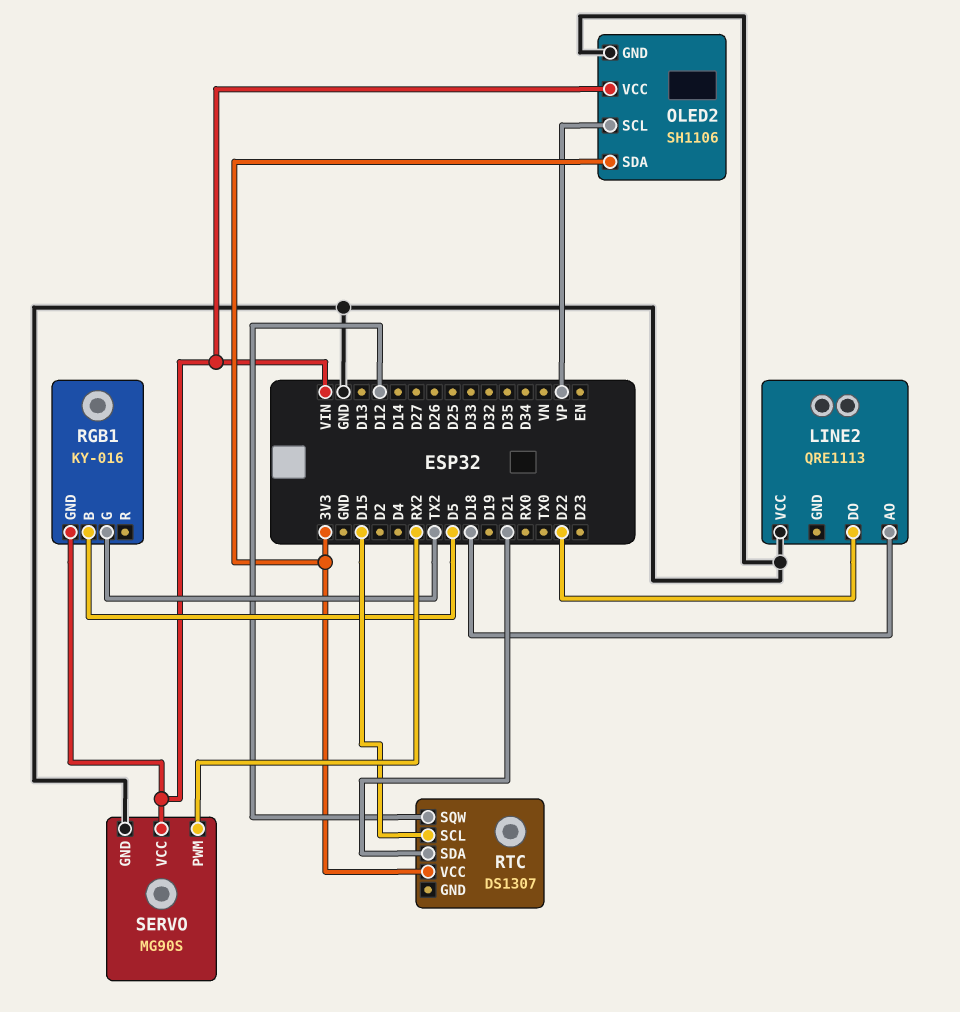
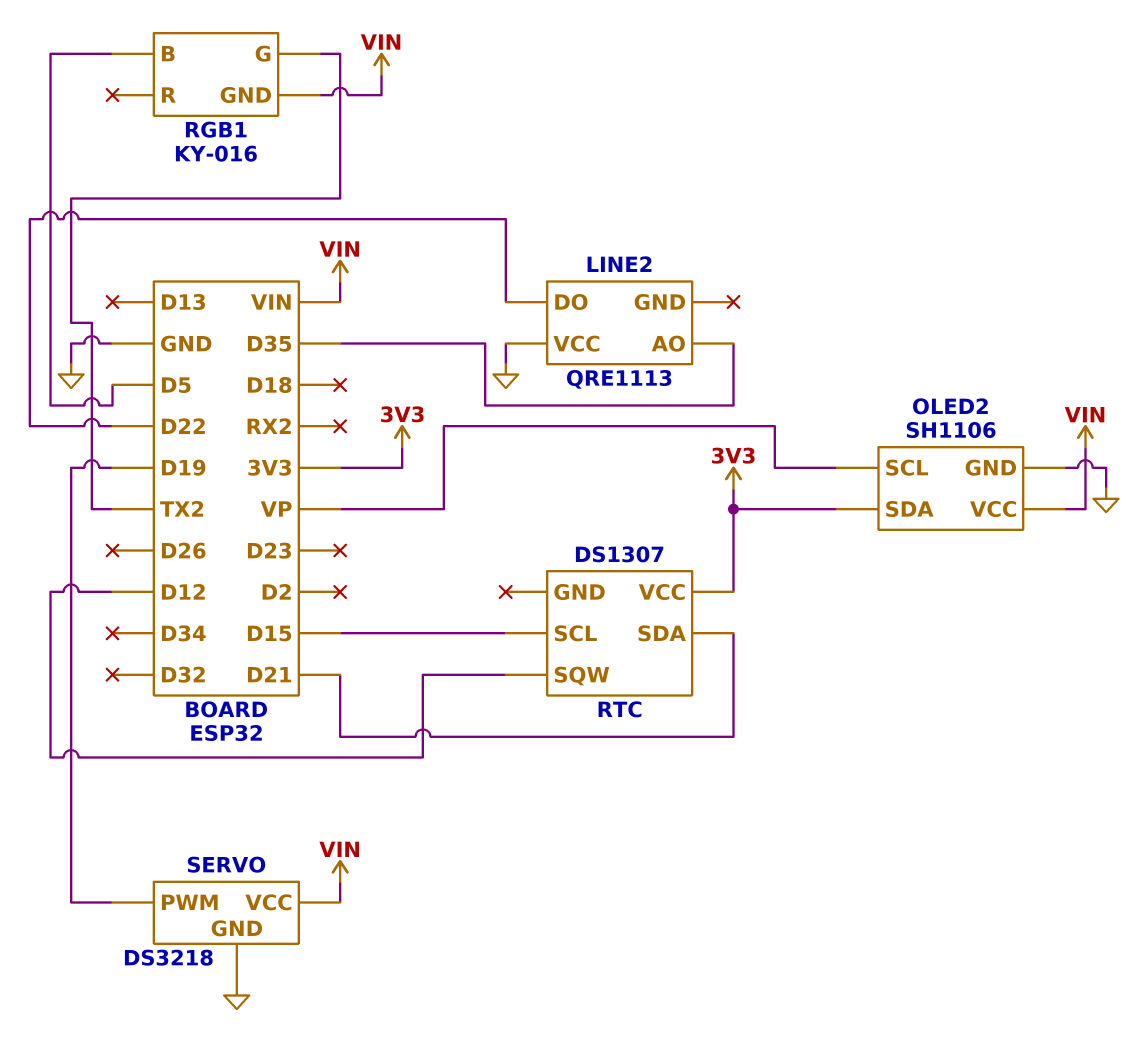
LINE2 pin AO: D18 -> D35
SERVO: MG90S -> DS3218
SERVO pin PWM: RX2 -> D19

